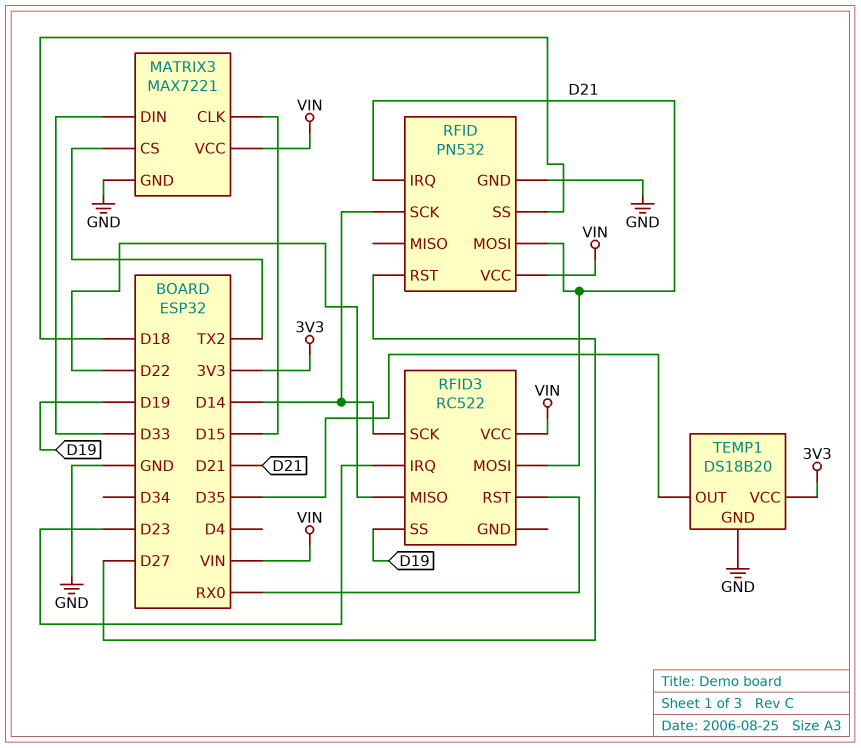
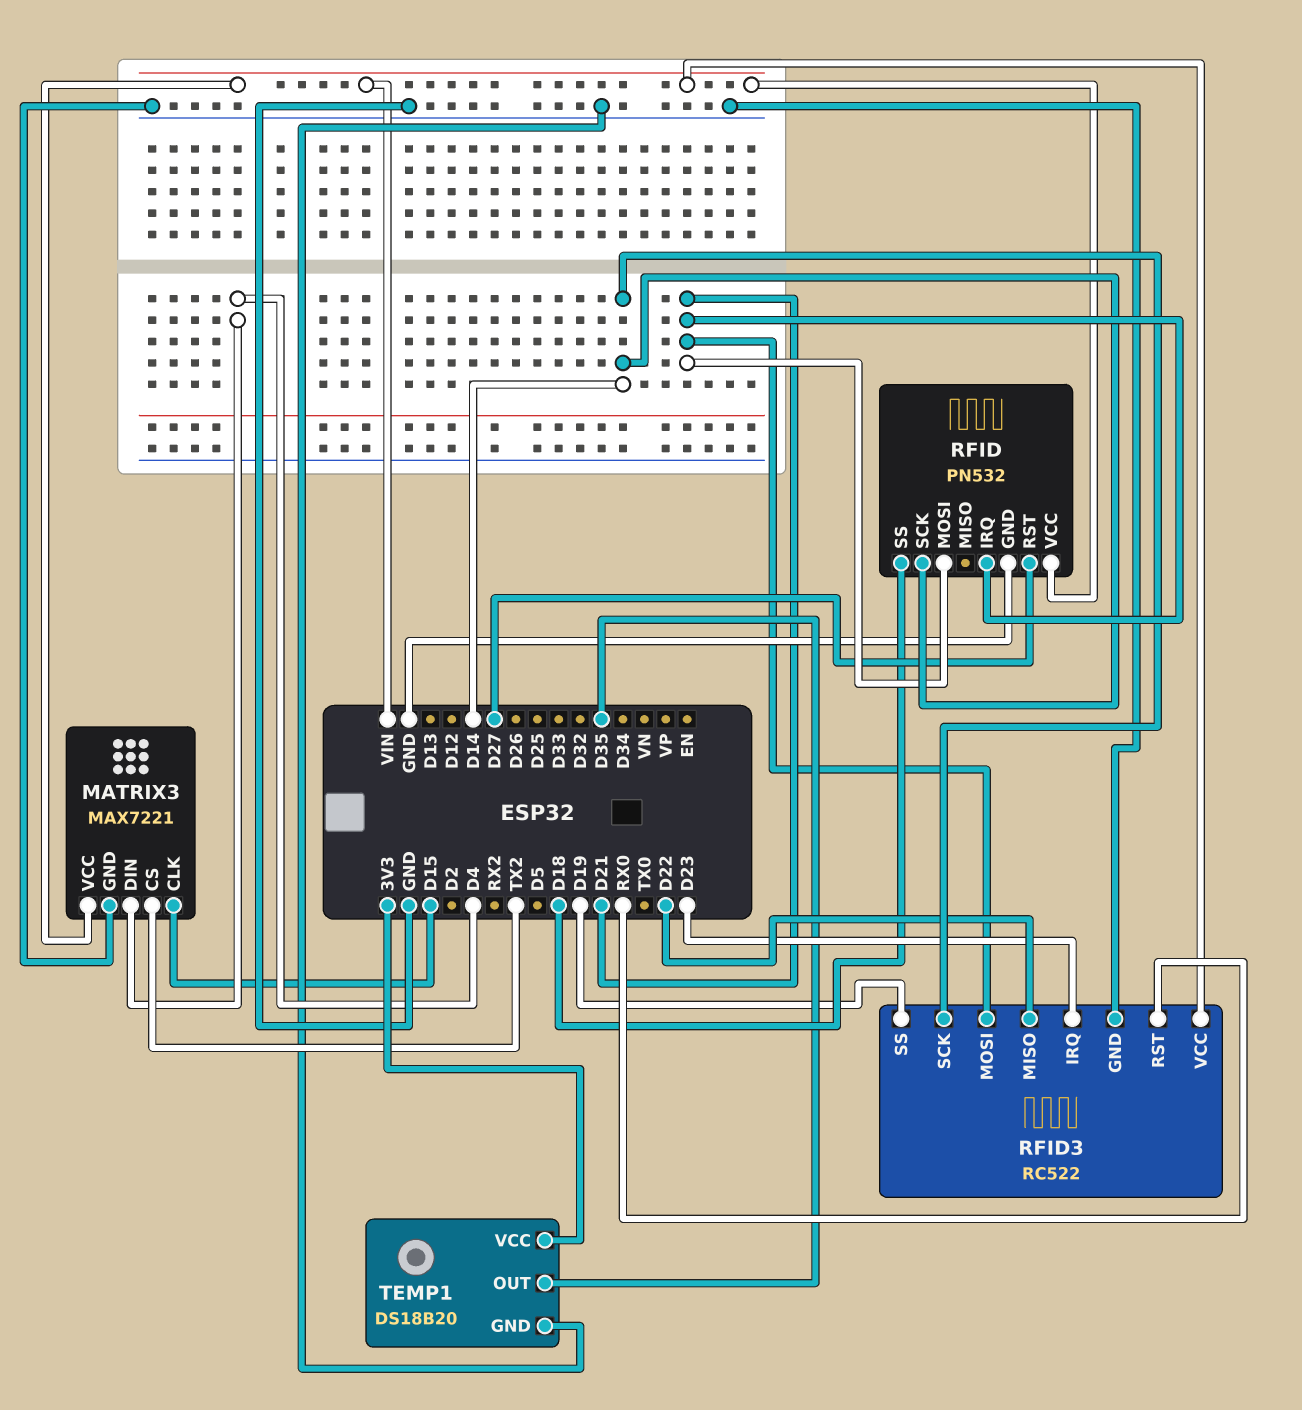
MATRIX3 pin DIN: D33 -> D4
RFID3 pin GND: none -> GND

